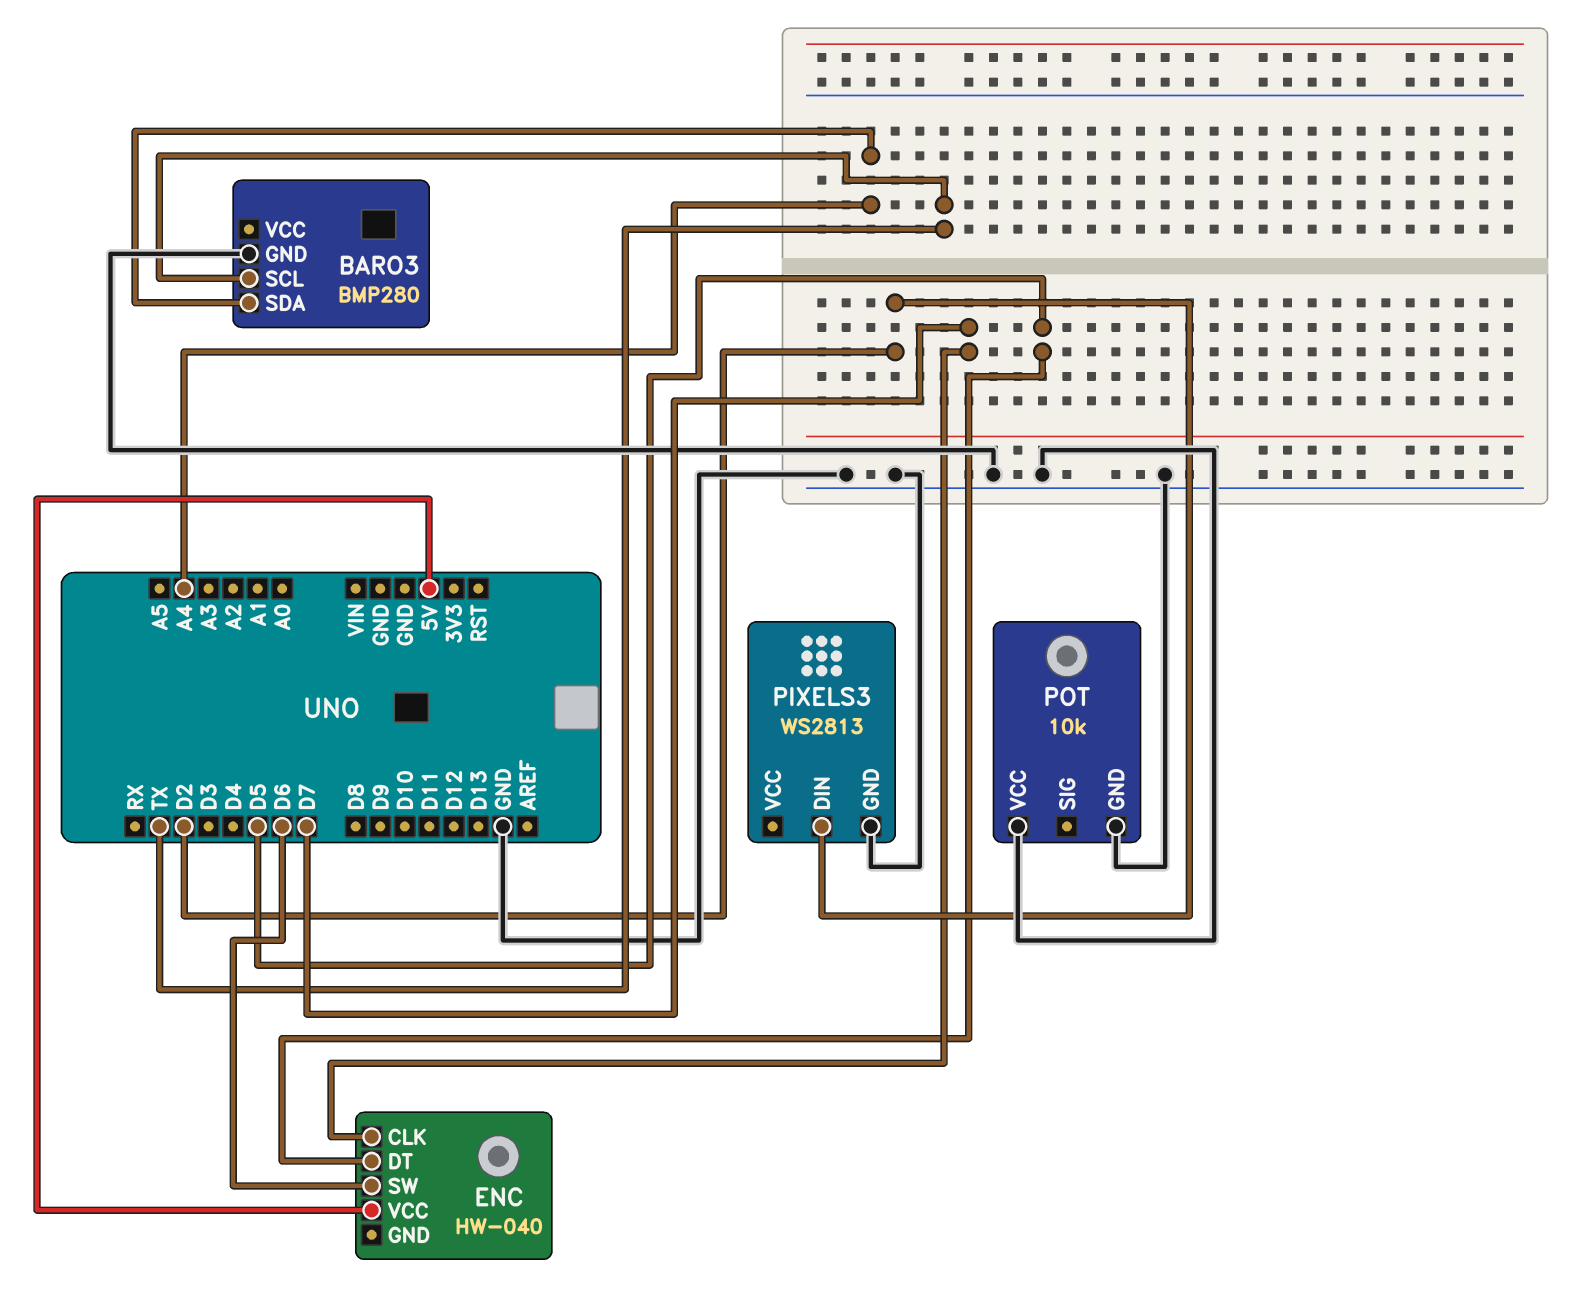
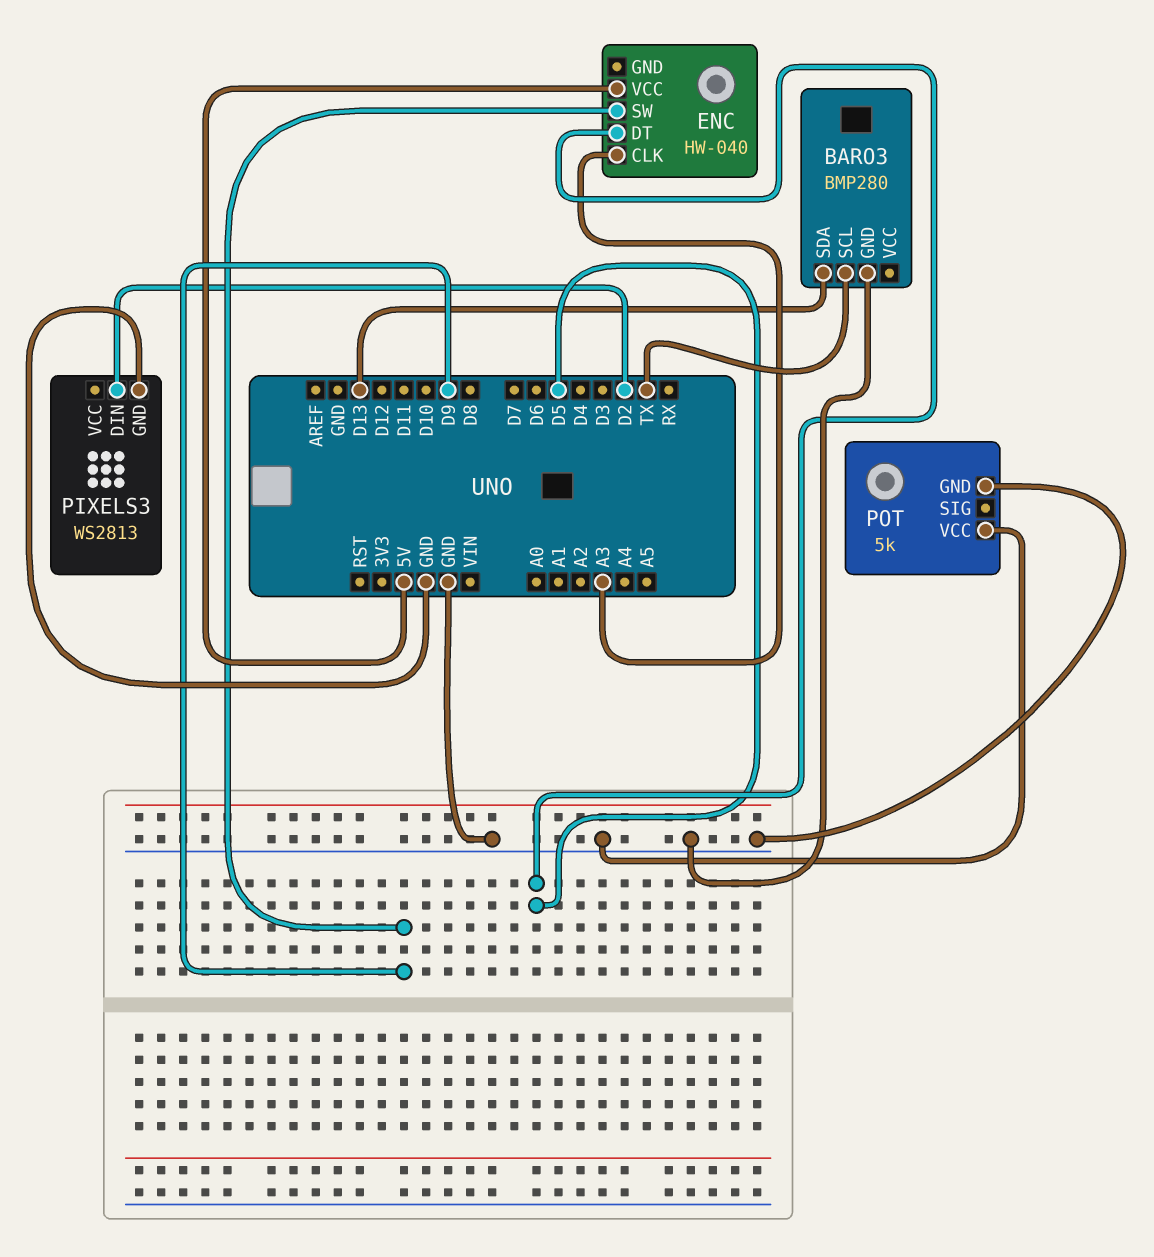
BARO3 pin SDA: A4 -> D13
ENC pin CLK: D7 -> A3
ENC pin SW: D6 -> D9
POT: 10k -> 5k

